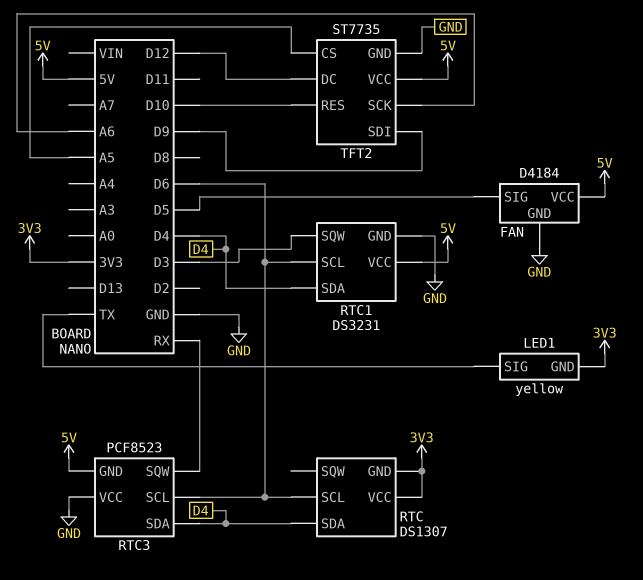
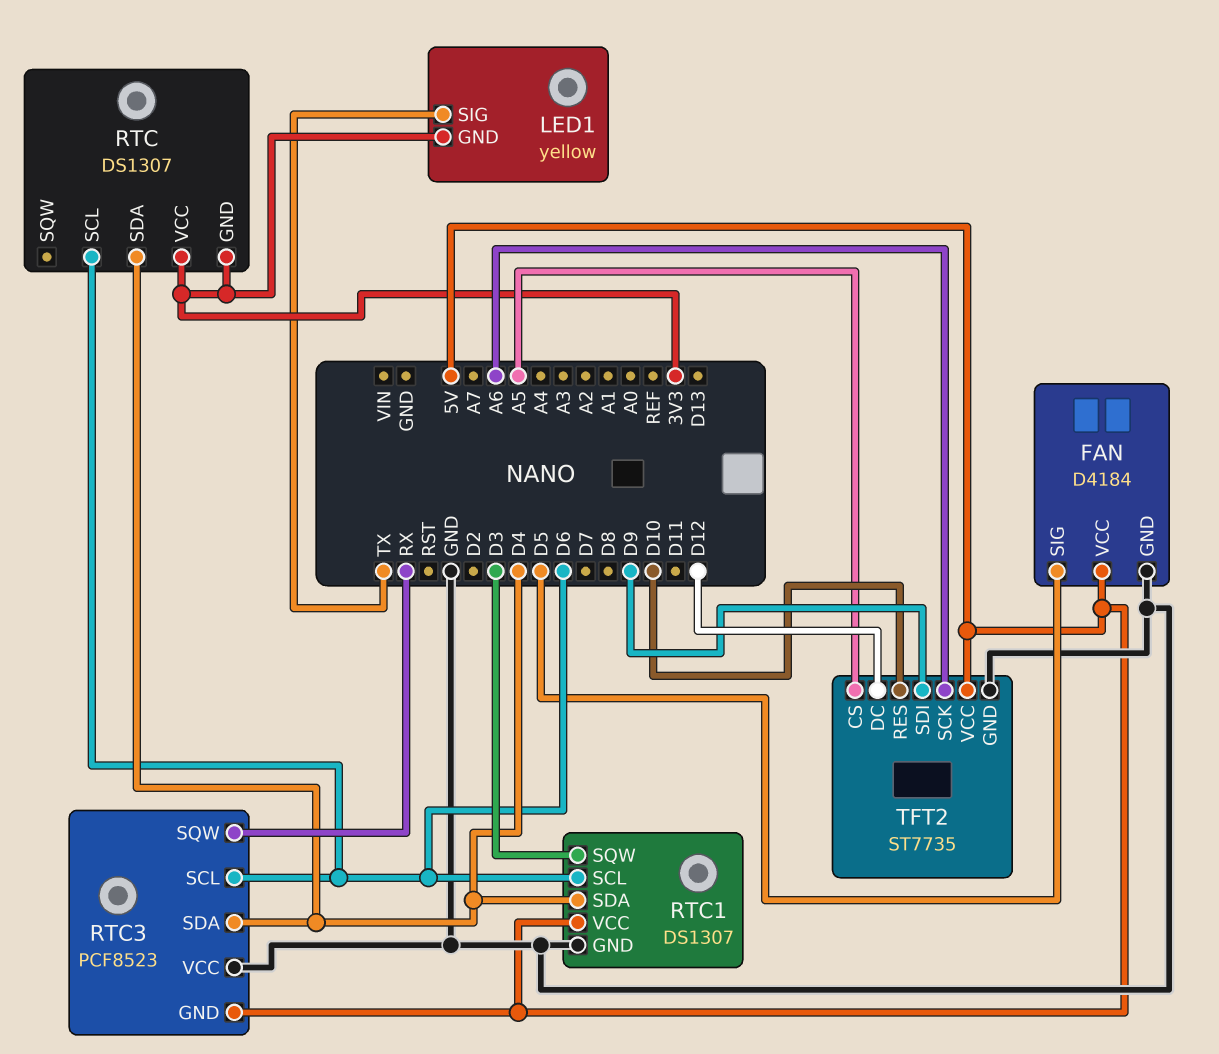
RTC1: DS3231 -> DS1307

